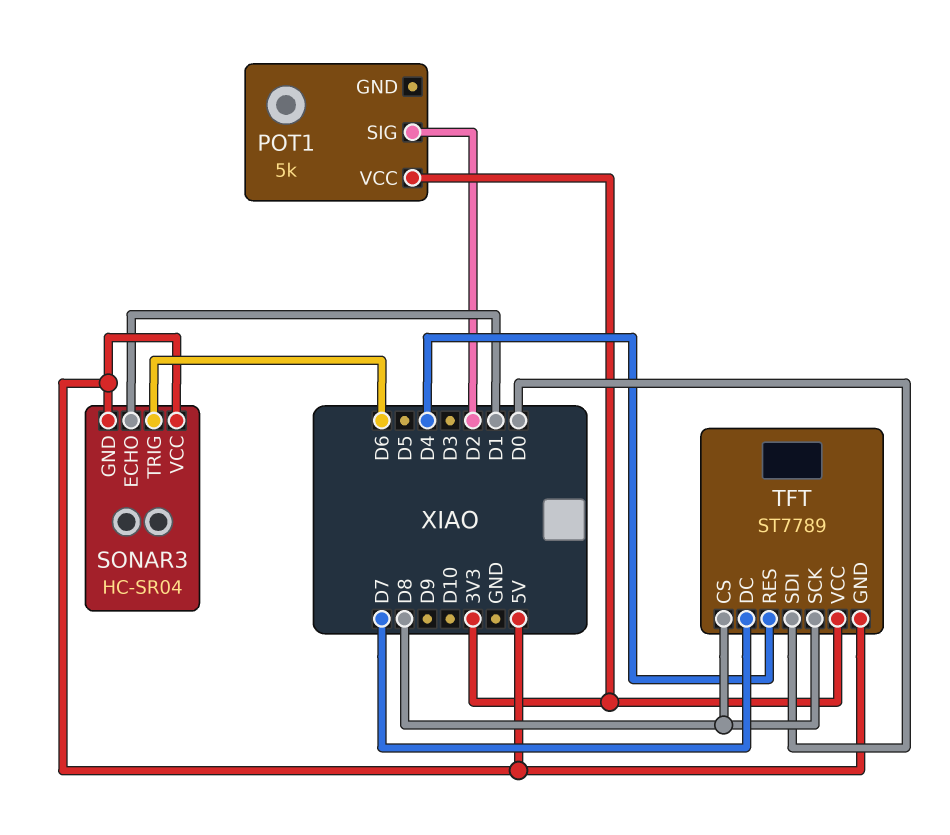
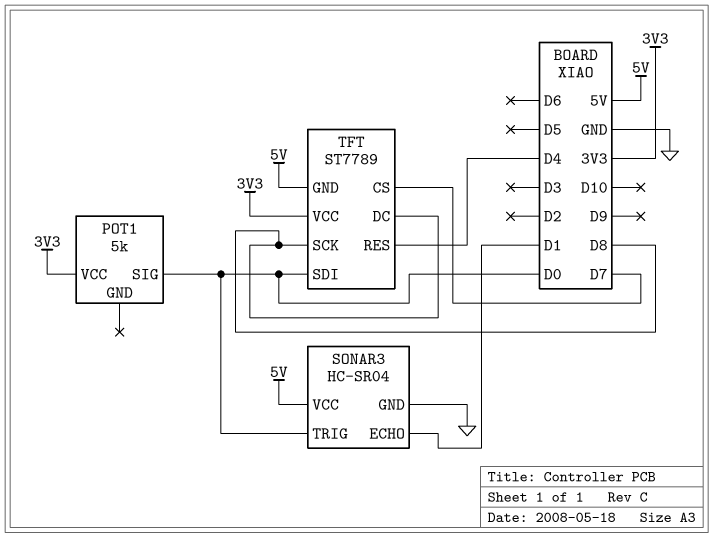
POT1 pin SIG: D2 -> D0
SONAR3 pin GND: 5V -> GND
SONAR3 pin TRIG: D6 -> D0
TFT pin CS: D8 -> D7
TFT pin DC: D7 -> D8

